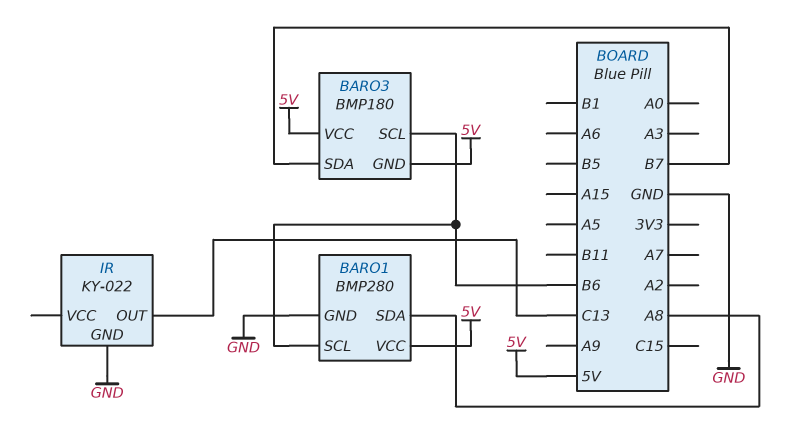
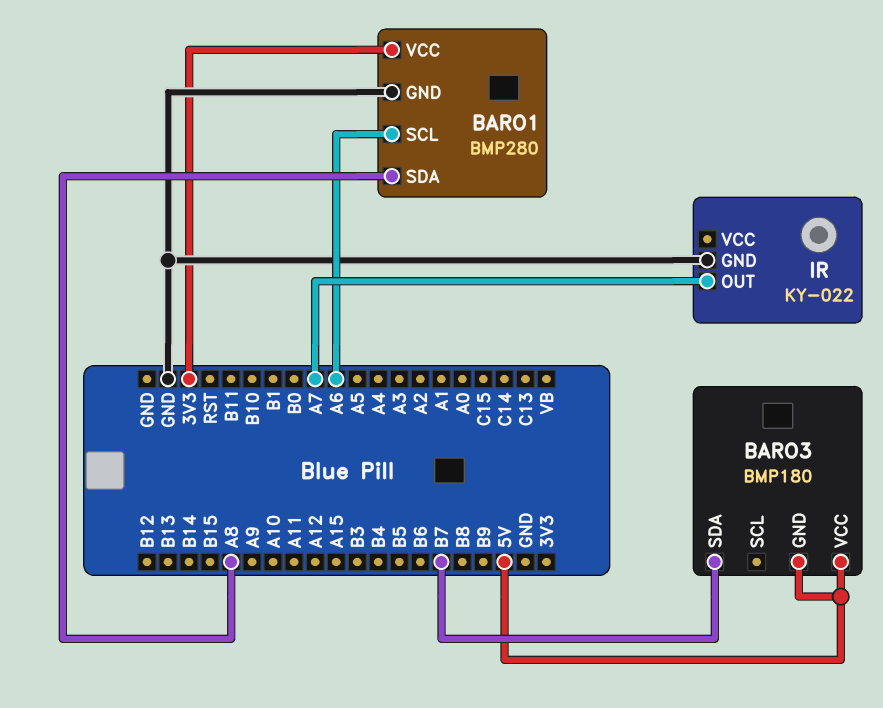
BARO1 pin SCL: B6 -> A6
BARO1 pin VCC: 5V -> 3V3
BARO3 pin SCL: B6 -> none
IR pin OUT: C13 -> A7

